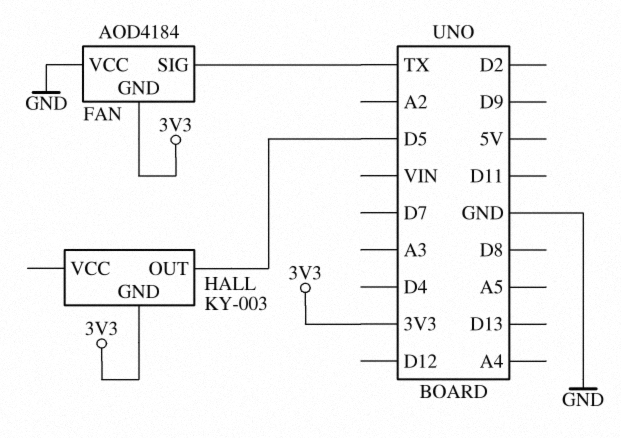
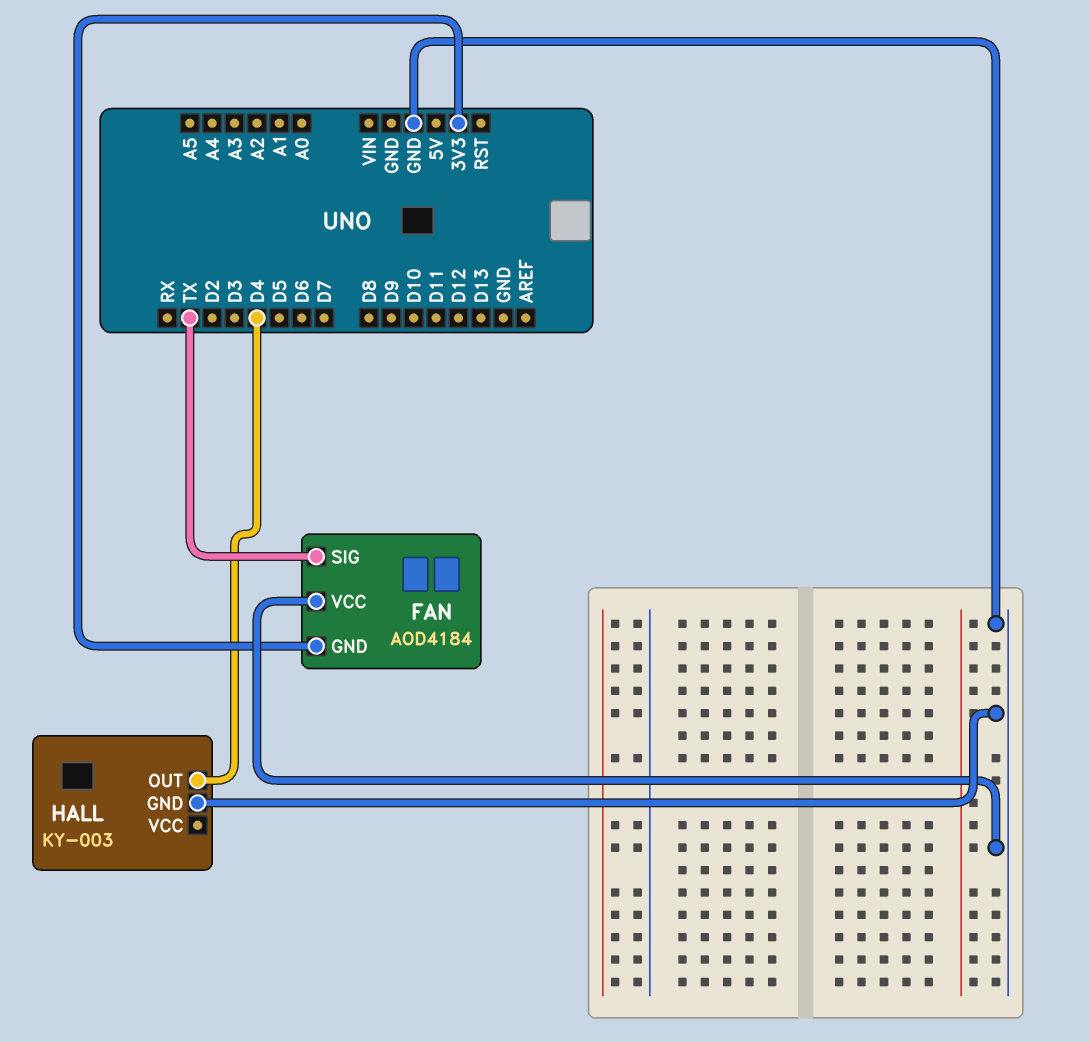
HALL pin GND: 3V3 -> GND
HALL pin OUT: D5 -> D4

